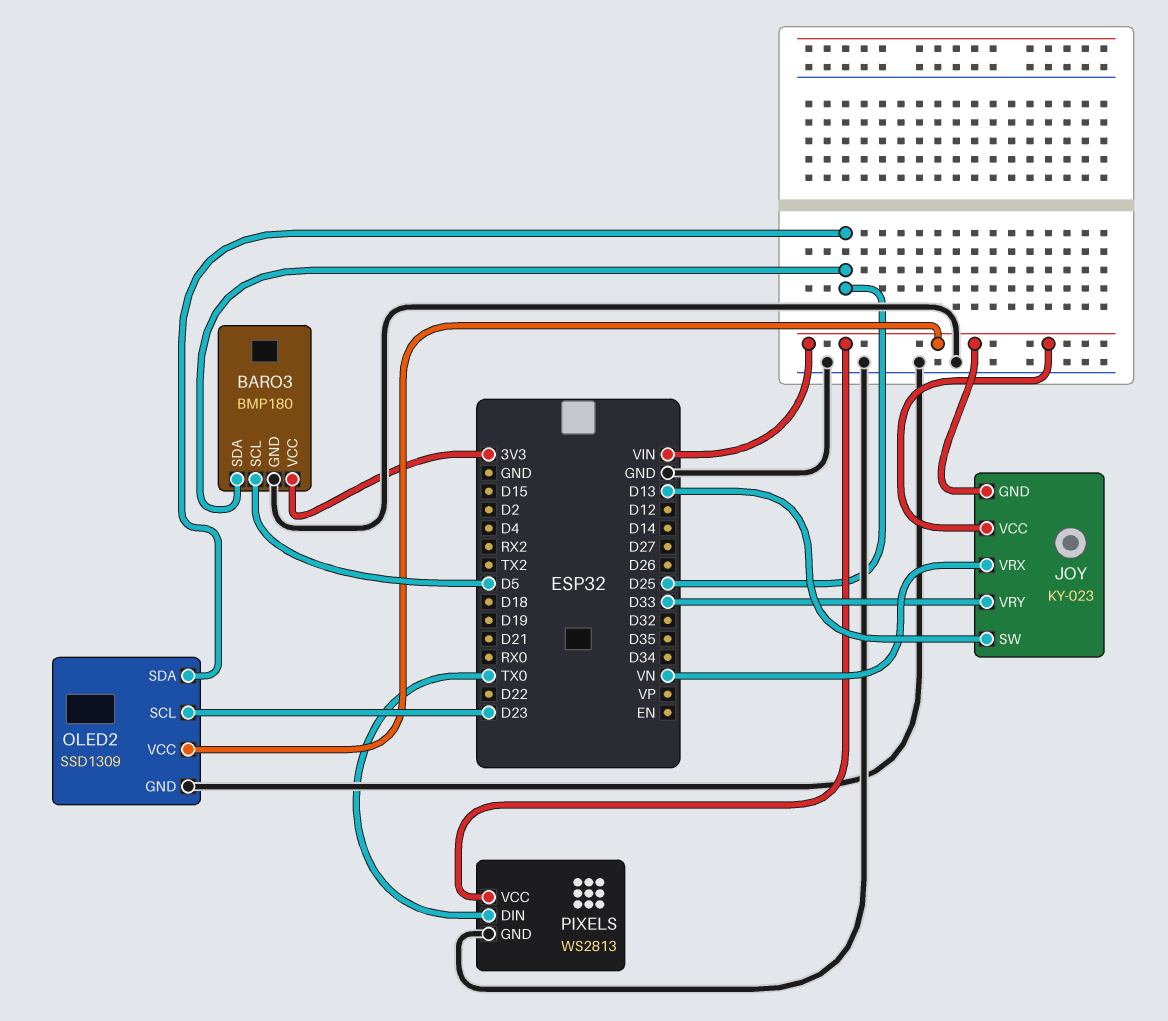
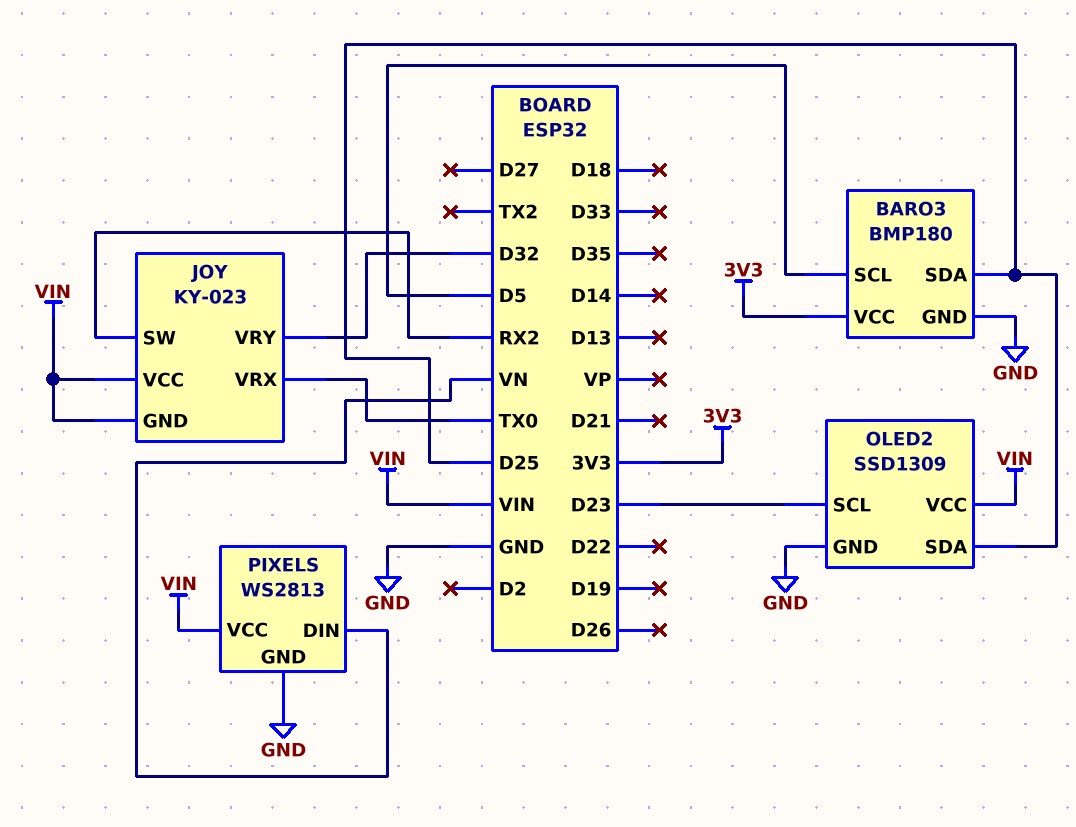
JOY pin SW: D13 -> RX2
JOY pin VRX: VN -> TX0
JOY pin VRY: D33 -> D32
PIXELS pin DIN: TX0 -> VN

